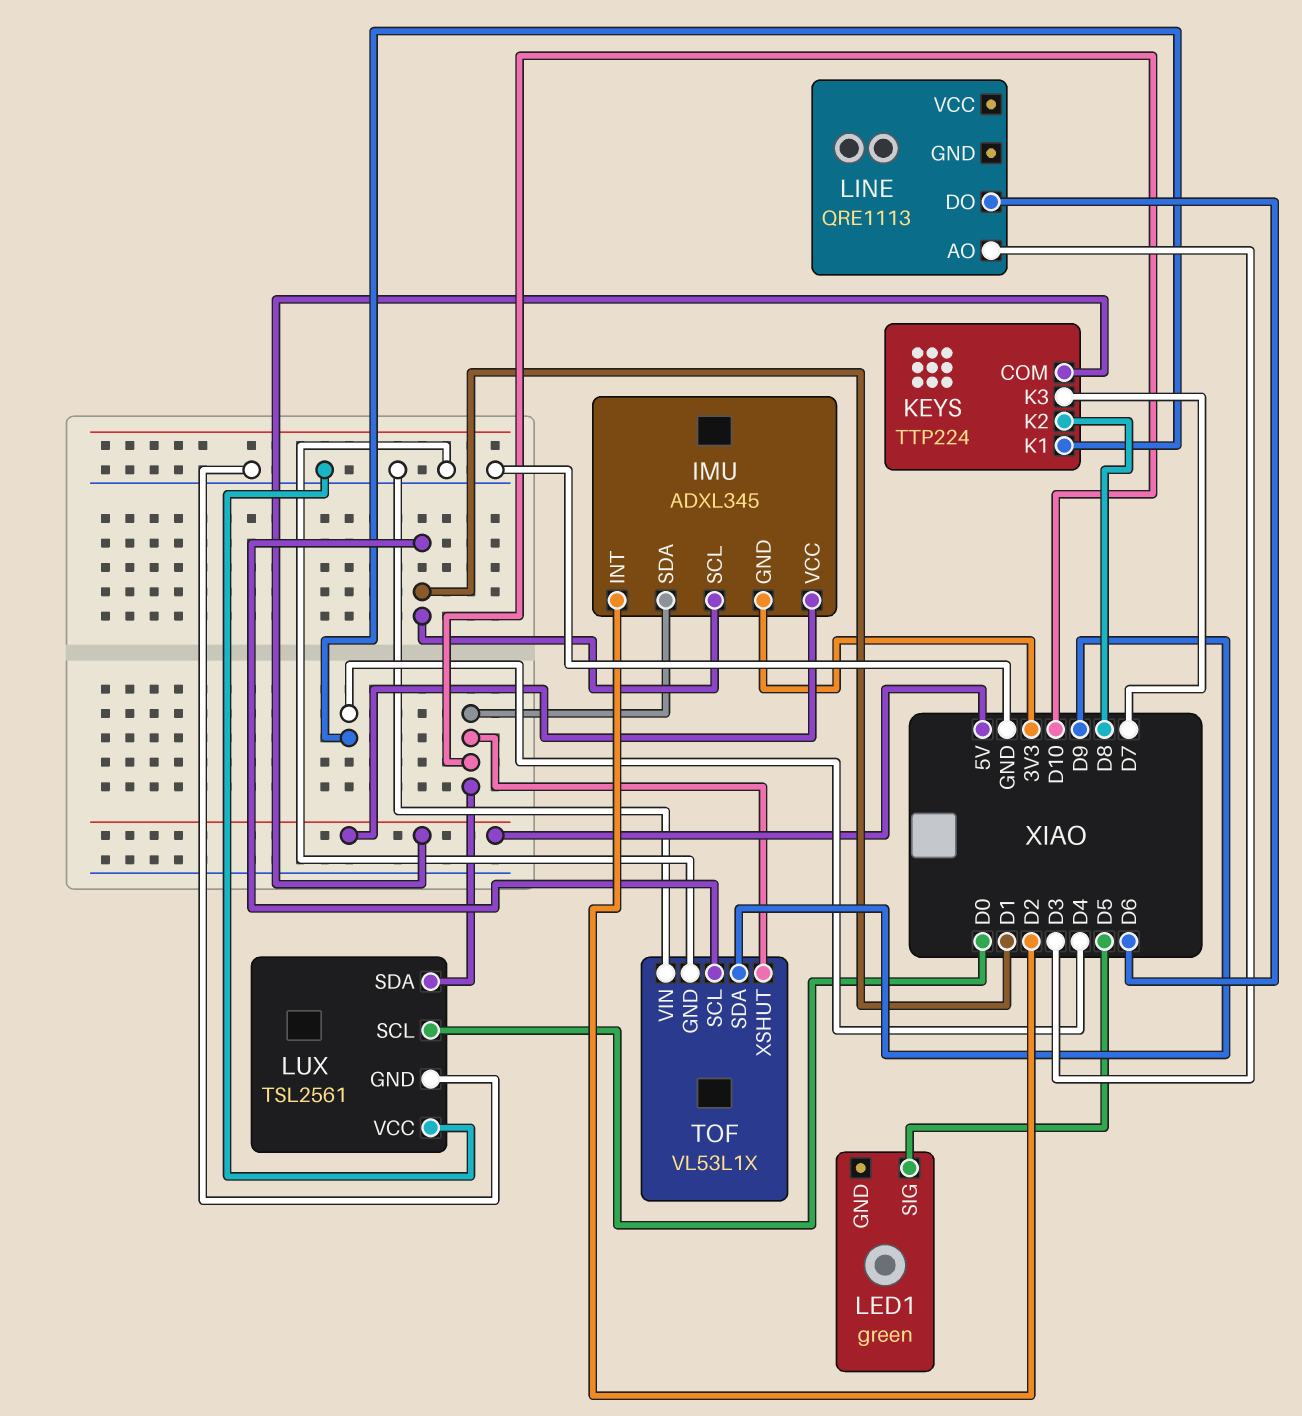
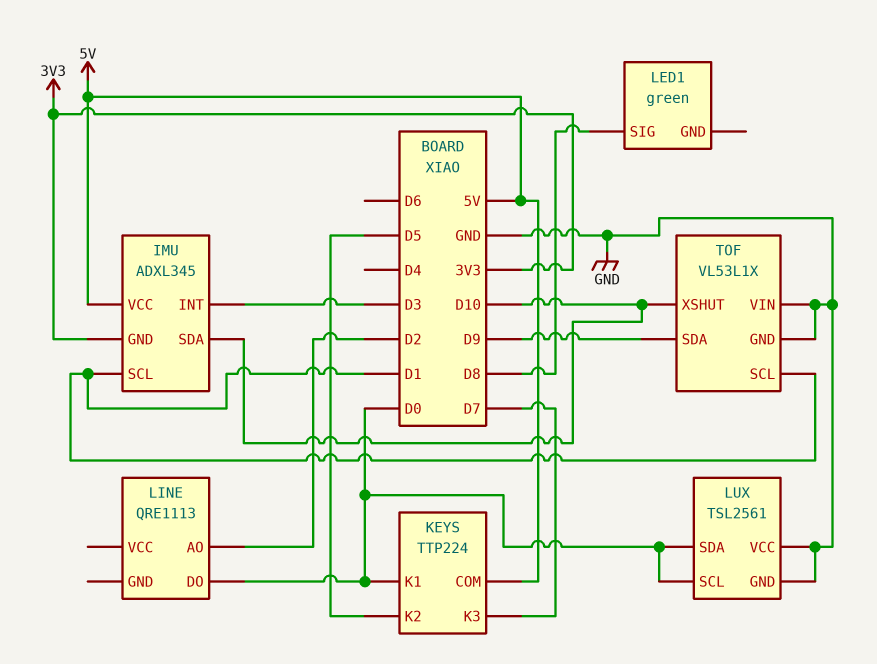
IMU pin INT: D2 -> D3
KEYS pin K1: D4 -> D0
KEYS pin K2: D8 -> D5
LED1 pin SIG: D5 -> D8
LINE pin AO: D3 -> D2
LINE pin DO: D6 -> D0
LUX pin SDA: D10 -> D0

